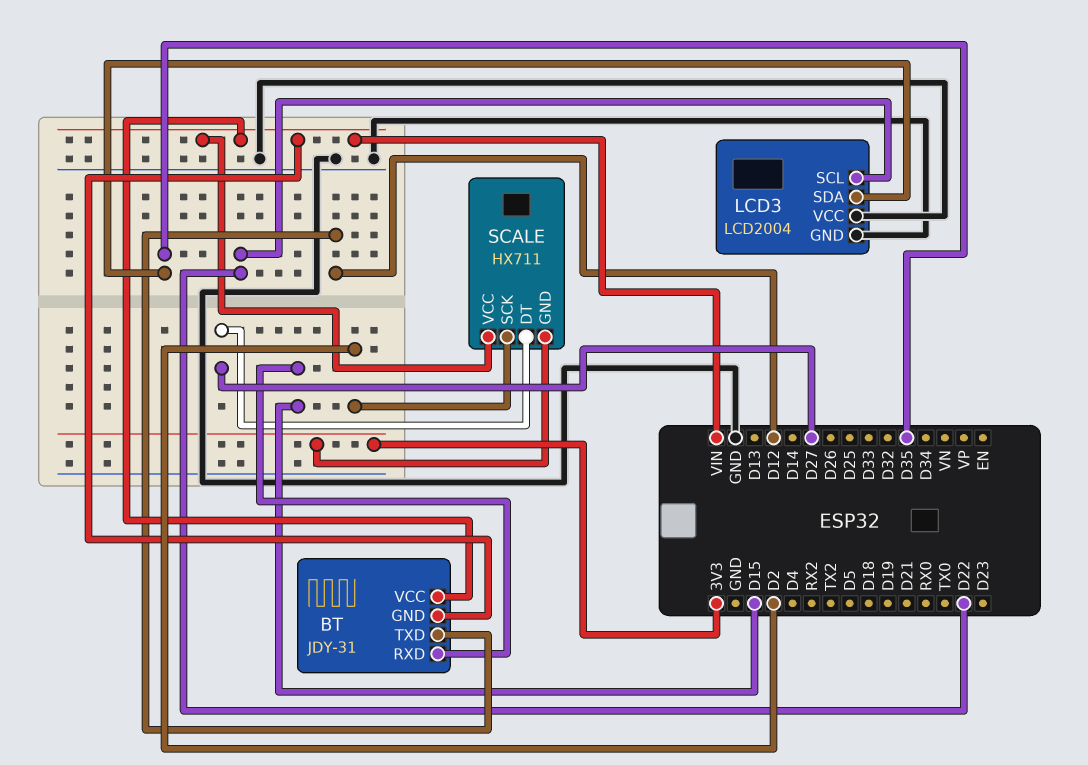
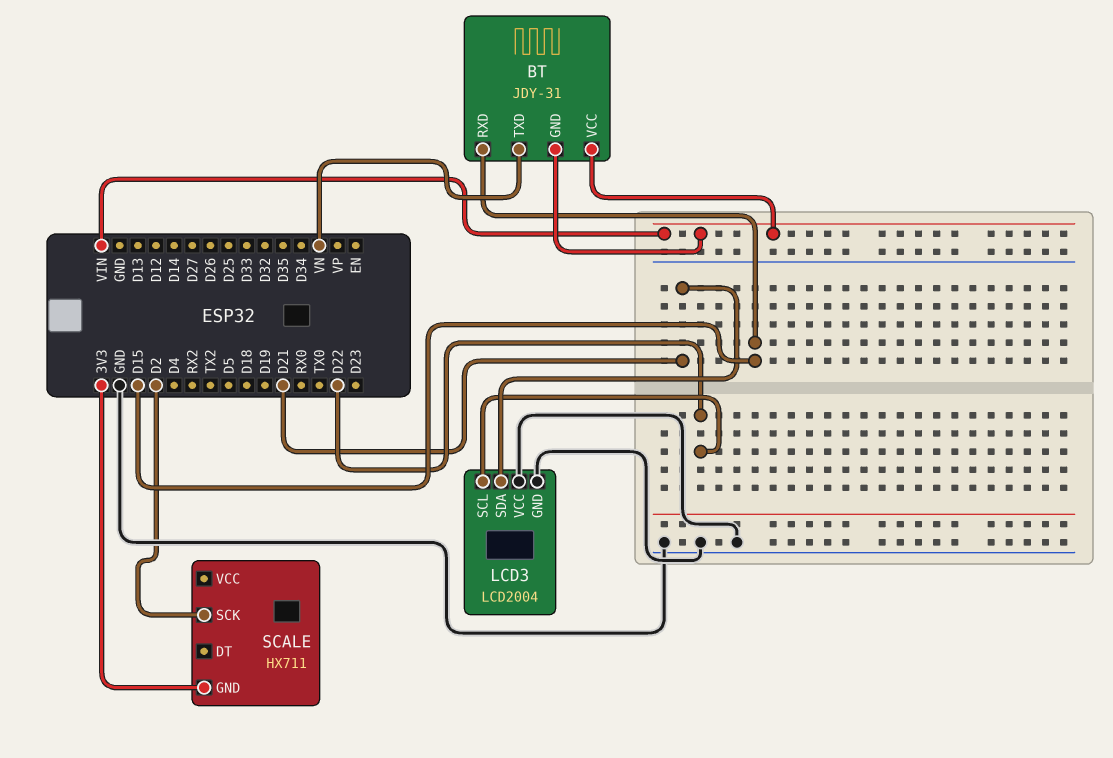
BT pin TXD: D12 -> VN
LCD3 pin SDA: D35 -> D21
SCALE pin DT: D27 -> none
SCALE pin VCC: VIN -> none

